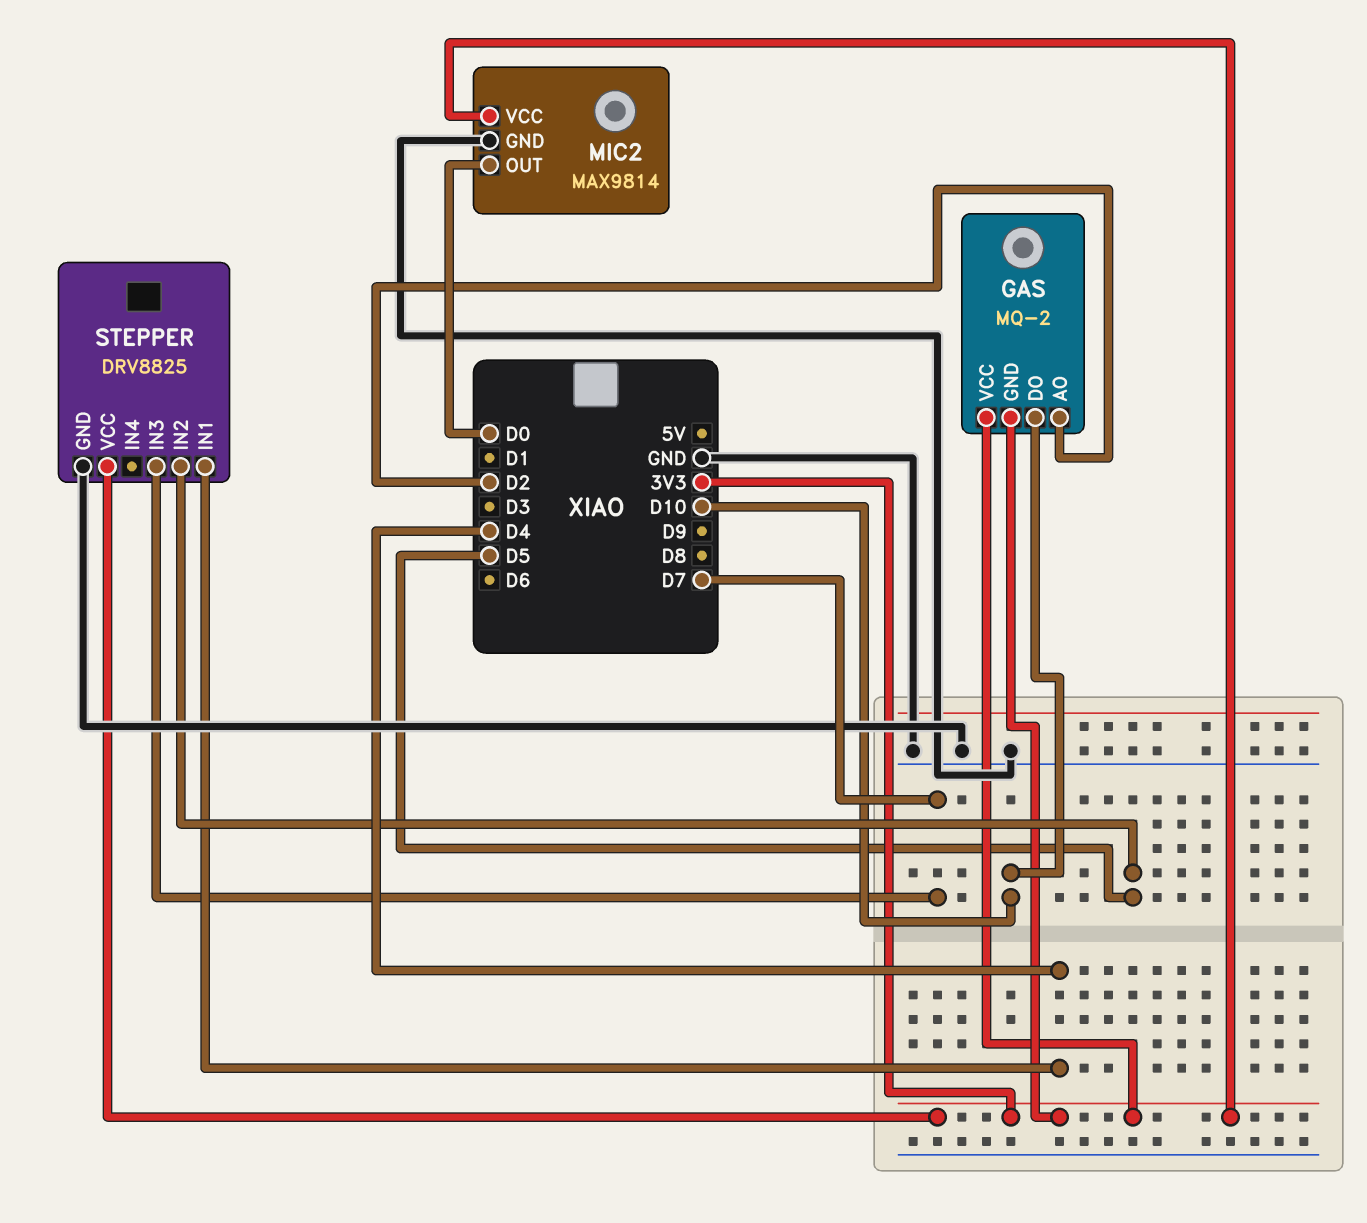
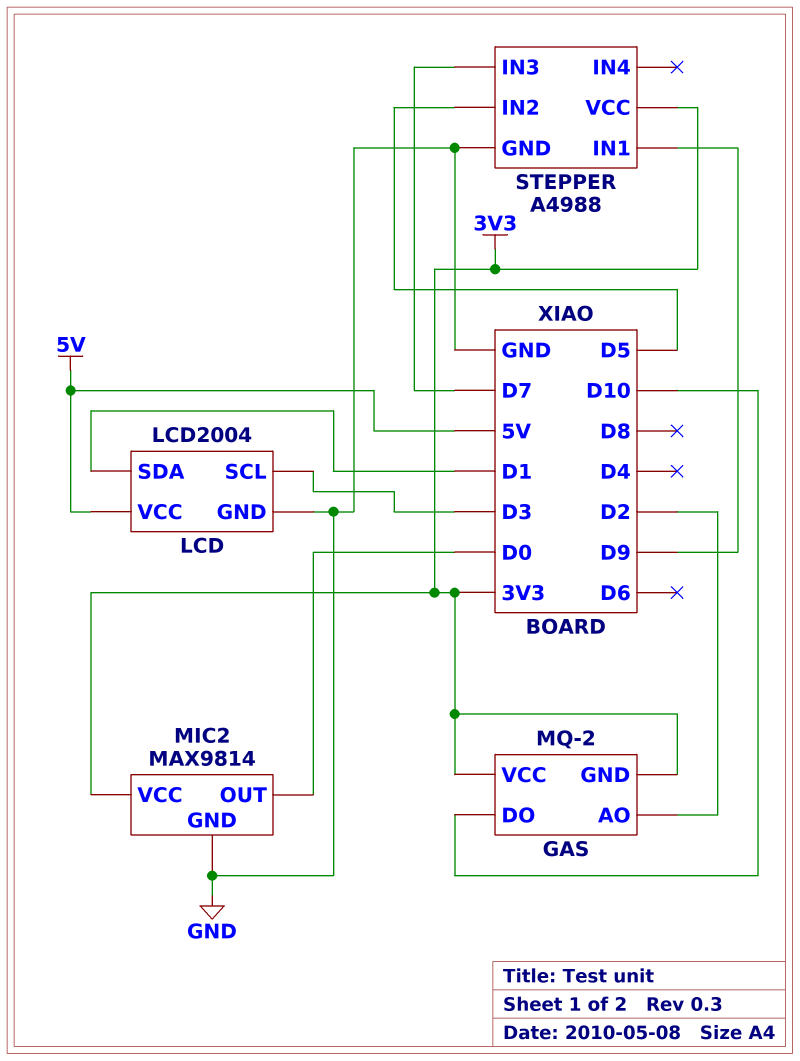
LCD: none -> LCD2004
LCD pin GND: none -> GND
LCD pin SCL: none -> D3
LCD pin SDA: none -> D1
LCD pin VCC: none -> 5V
STEPPER: DRV8825 -> A4988
STEPPER pin IN1: D4 -> D9

